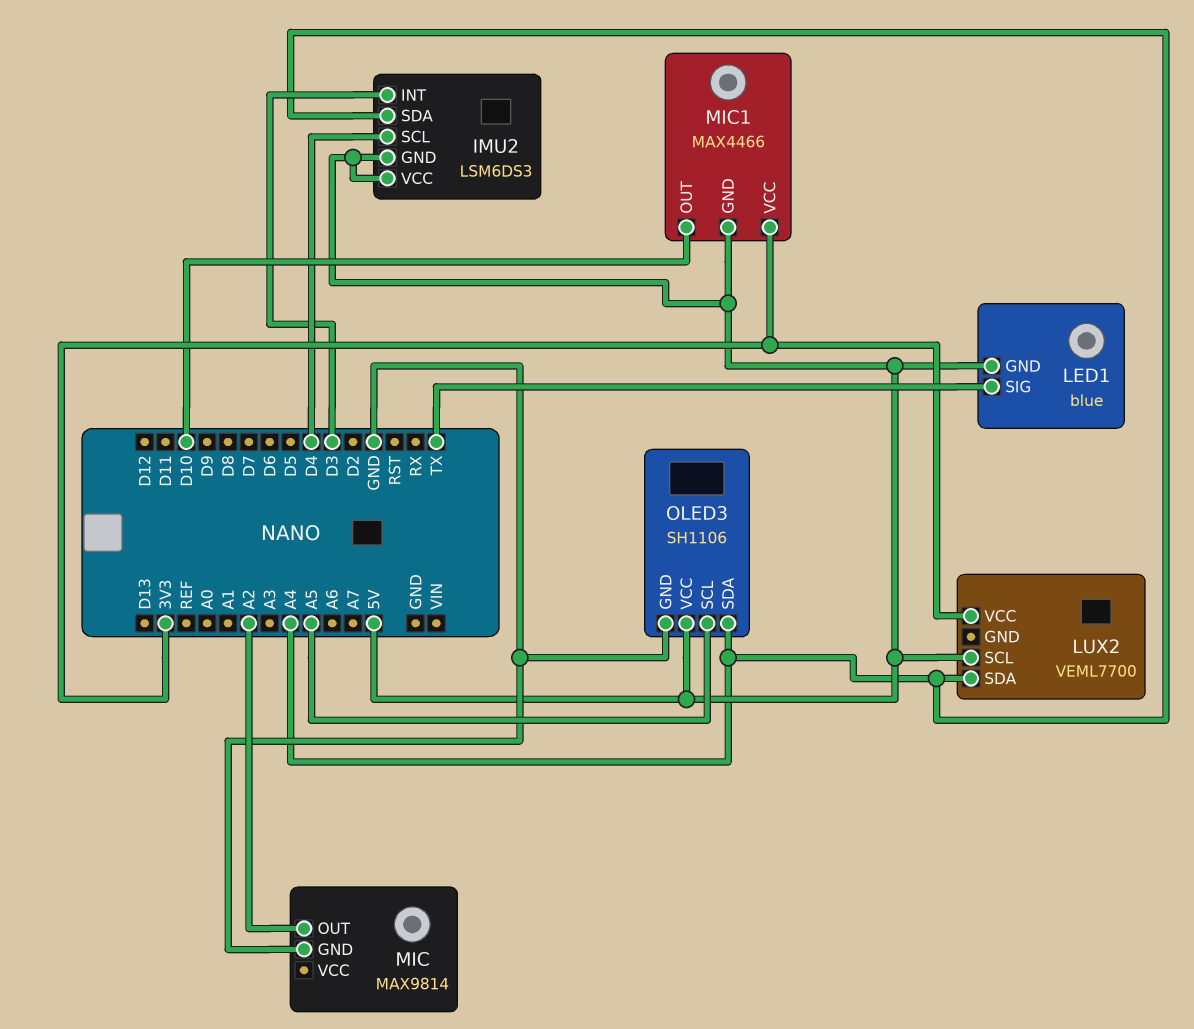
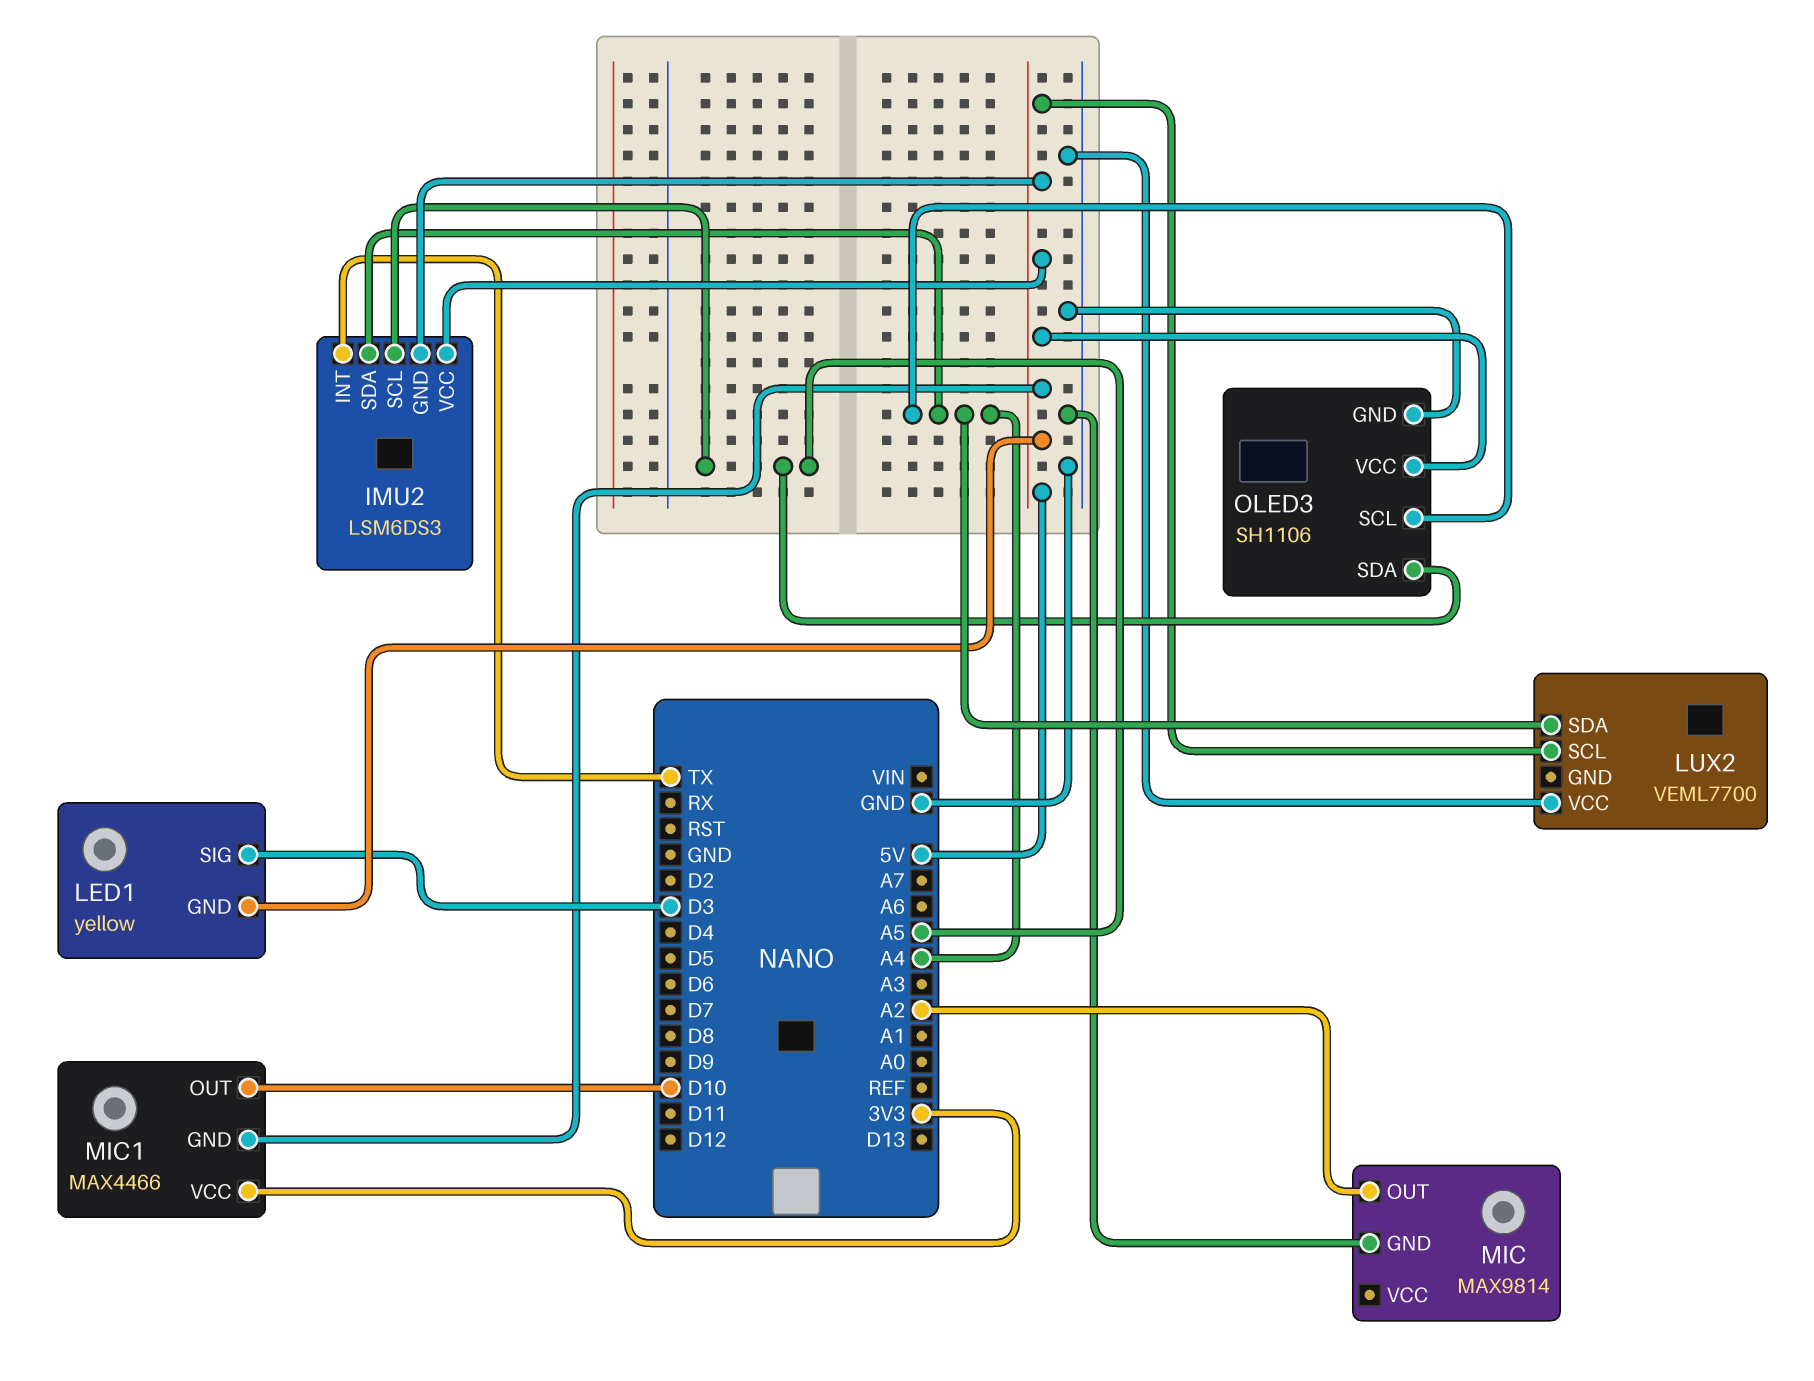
IMU2 pin INT: D3 -> TX
IMU2 pin SCL: D4 -> A5
LED1: blue -> yellow
LED1 pin SIG: TX -> D3
LUX2 pin VCC: 3V3 -> GND
OLED3 pin SCL: A5 -> A4
OLED3 pin SDA: A4 -> A5

